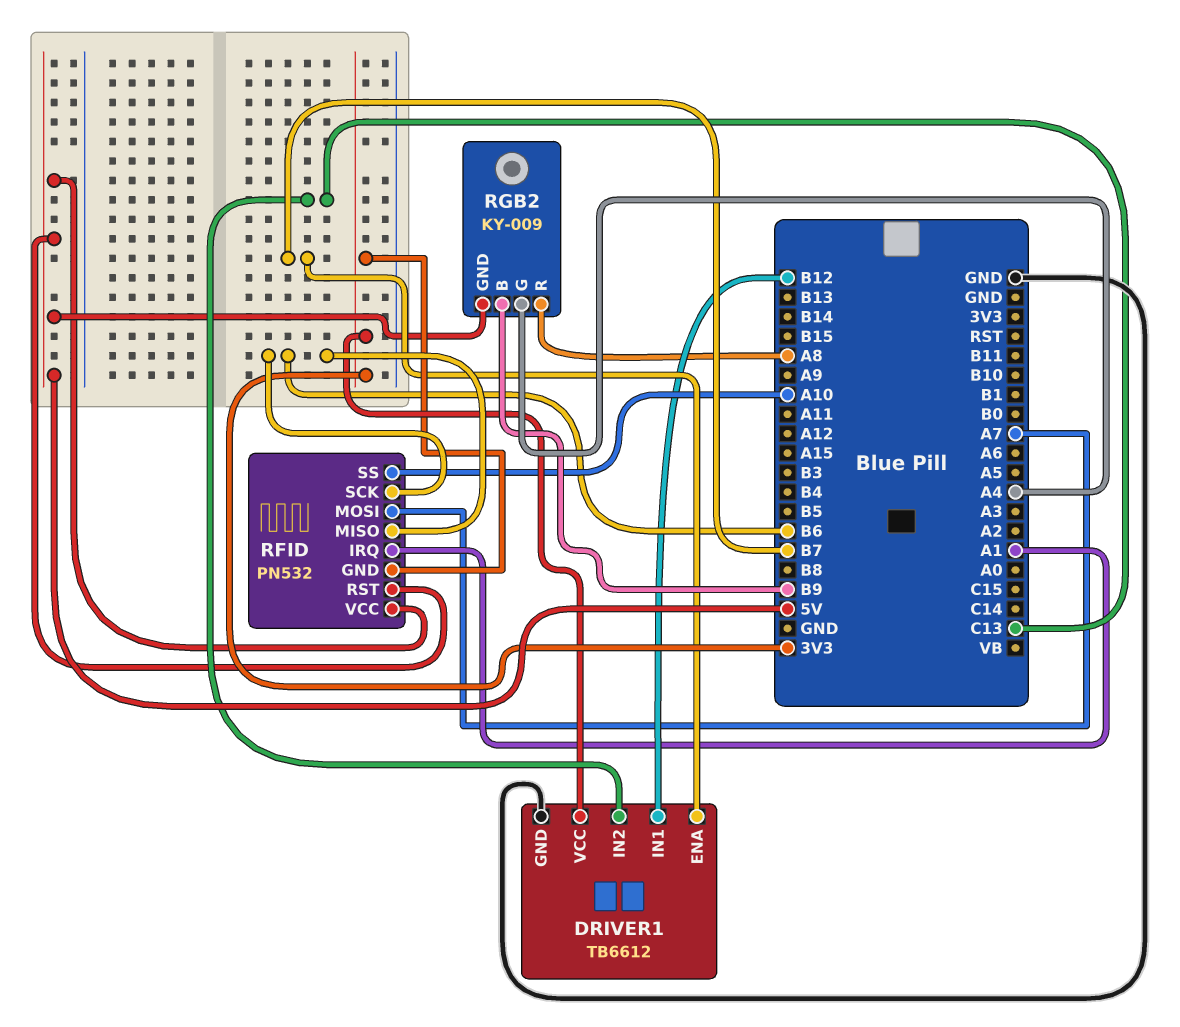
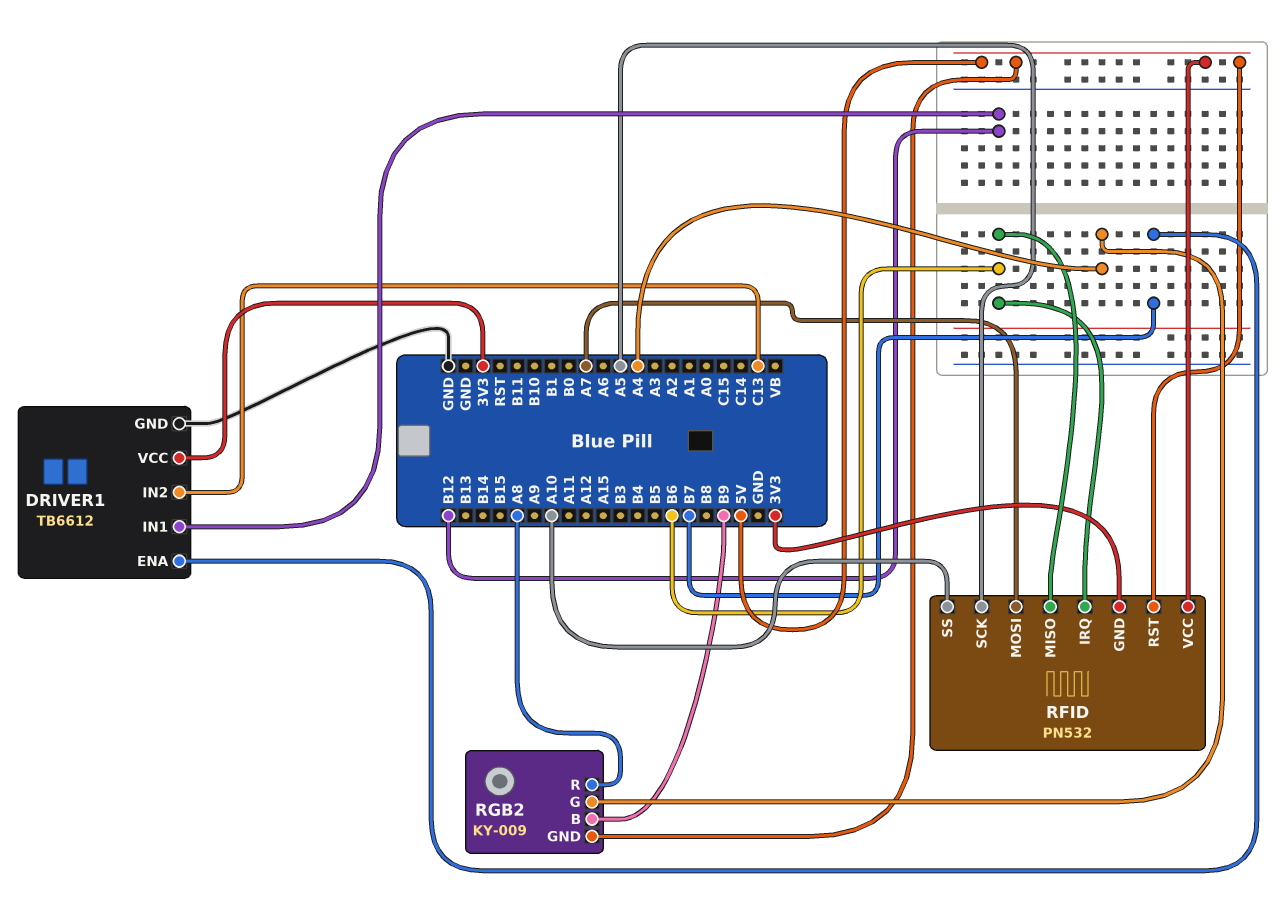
RFID pin IRQ: A1 -> B6
RFID pin SCK: B6 -> A5

